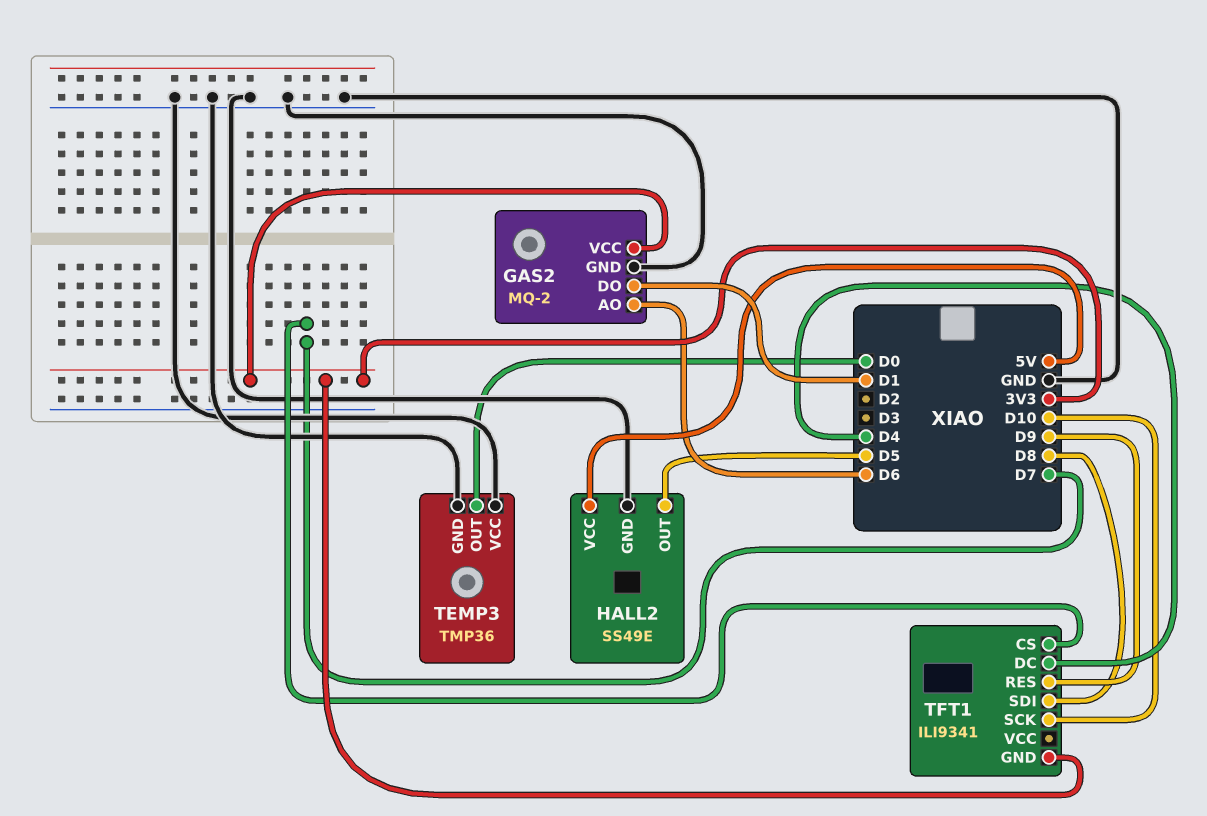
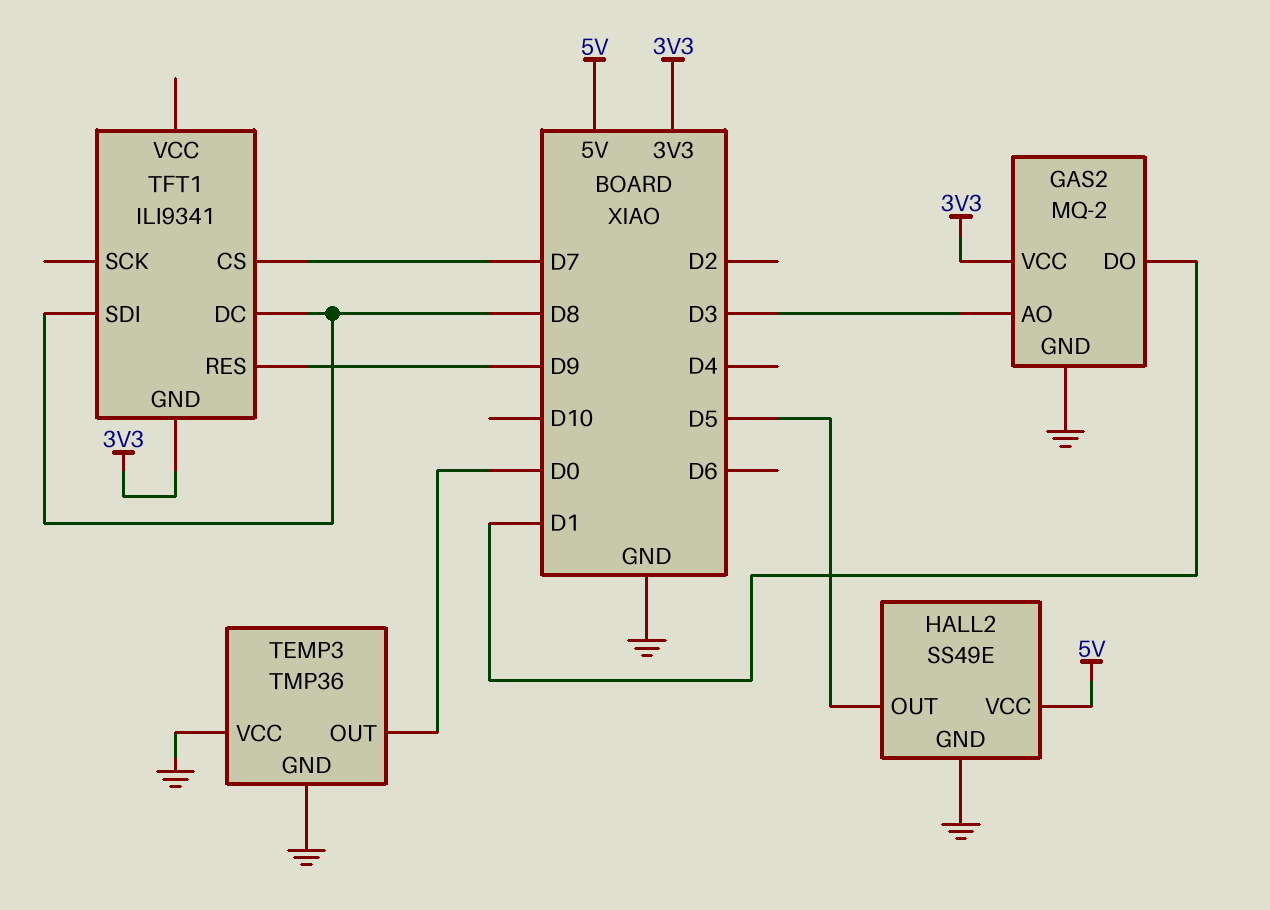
GAS2 pin AO: D6 -> D3
TFT1 pin DC: D4 -> D8
TFT1 pin SCK: D10 -> none

